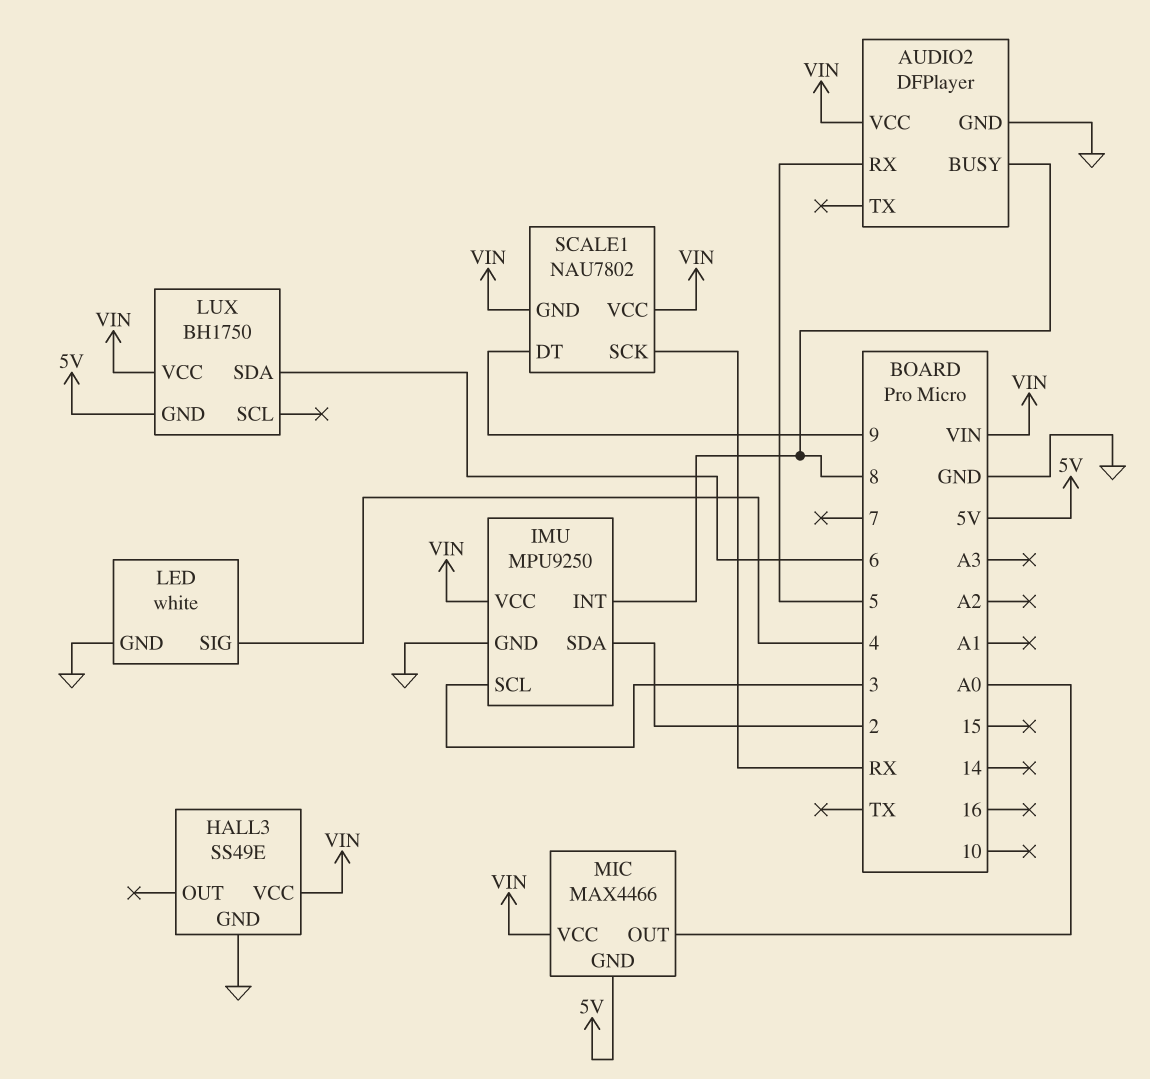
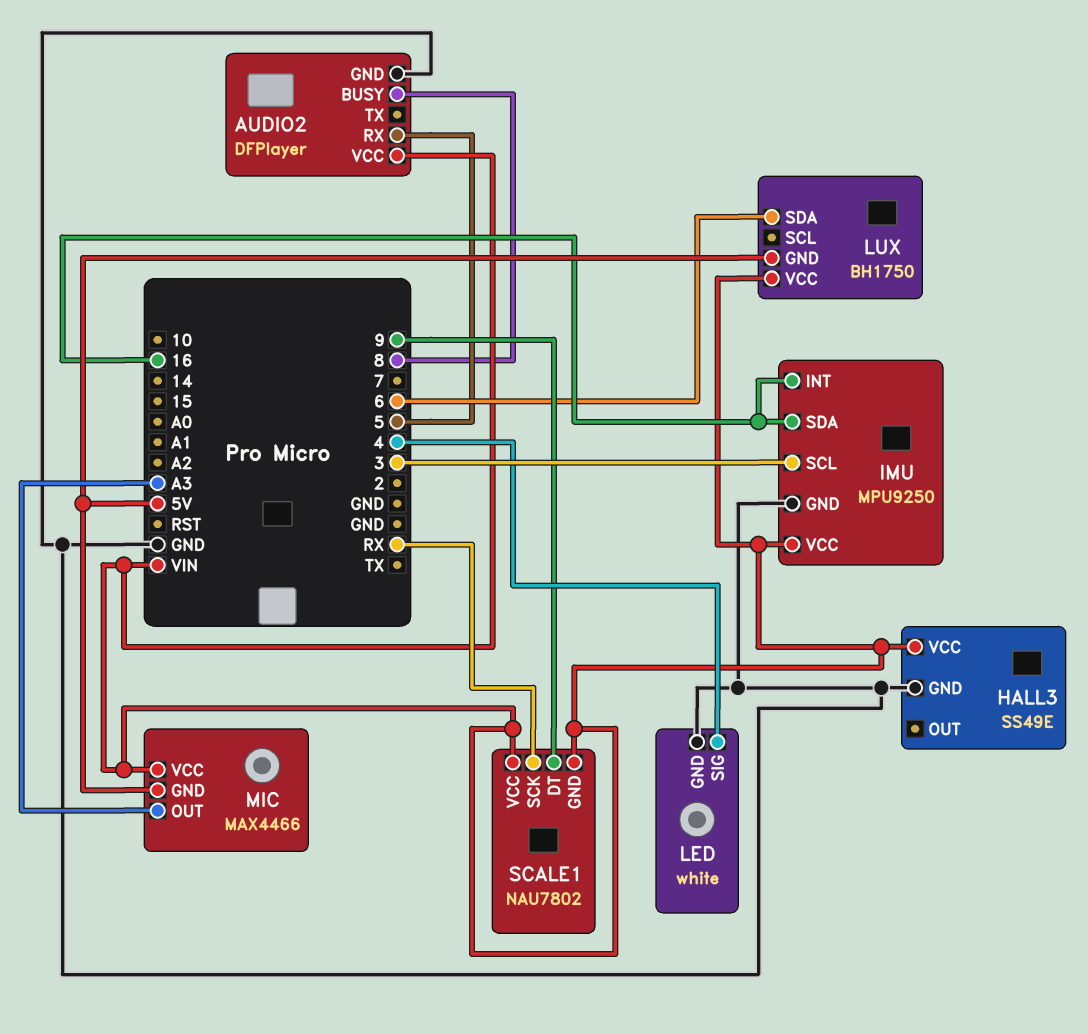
IMU pin INT: 8 -> 16
IMU pin SDA: 2 -> 16
MIC pin OUT: A0 -> A3

